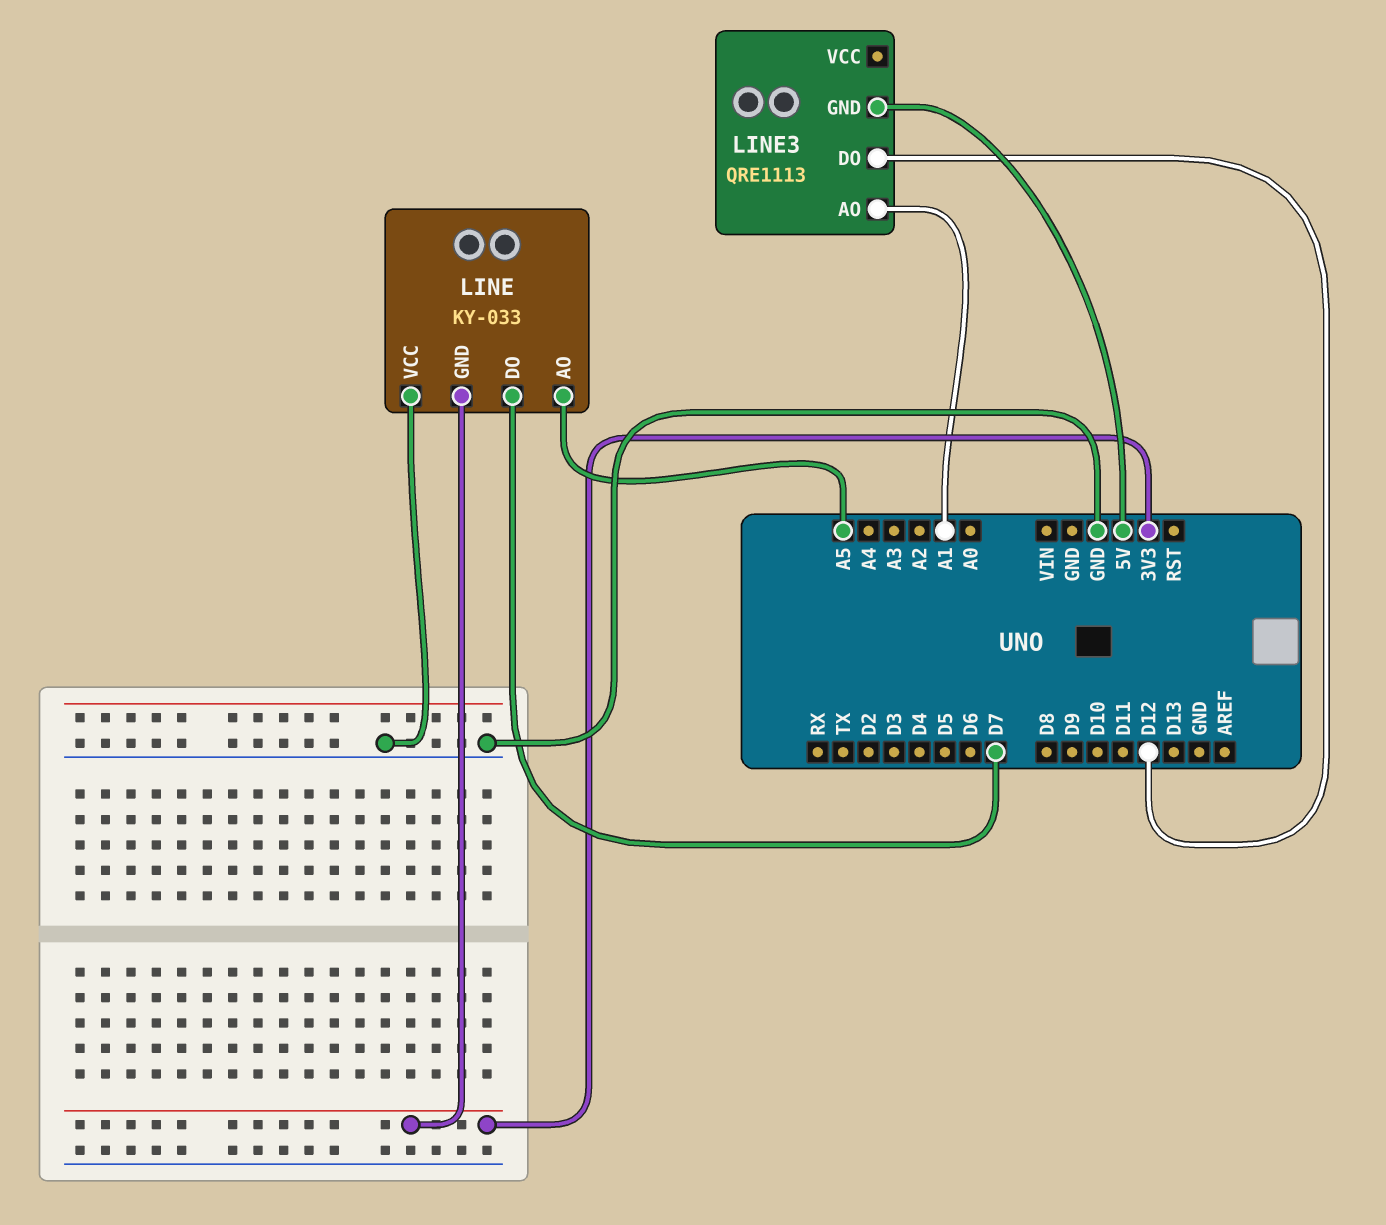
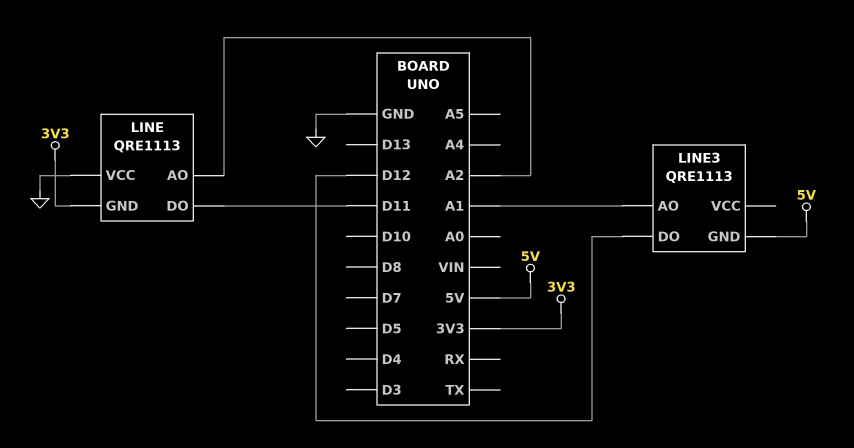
LINE: KY-033 -> QRE1113
LINE pin AO: A5 -> A2
LINE pin DO: D7 -> D11

